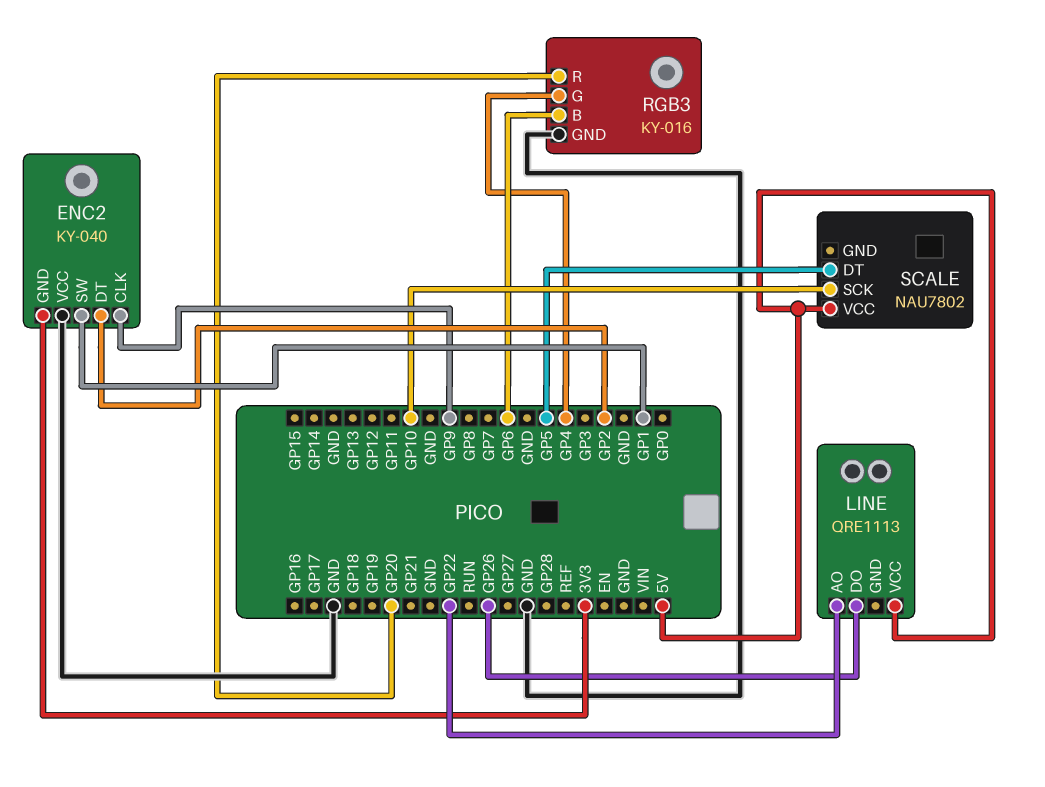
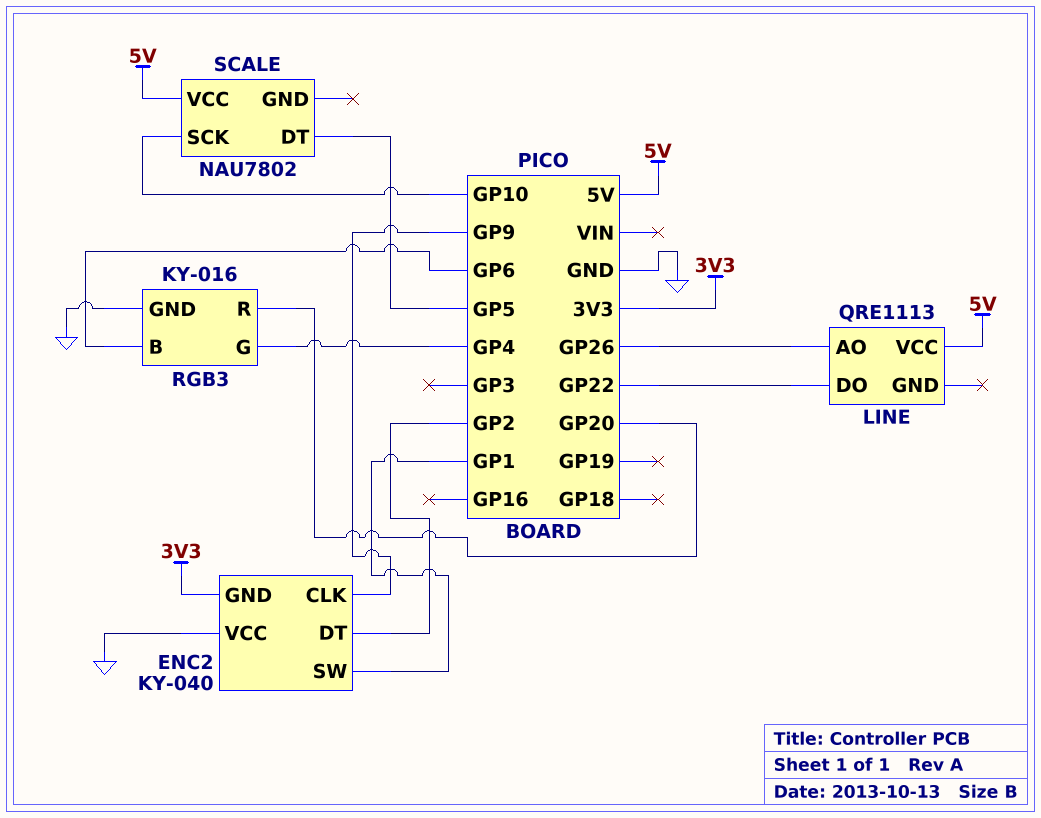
LINE pin AO: GP22 -> GP26
LINE pin DO: GP26 -> GP22

